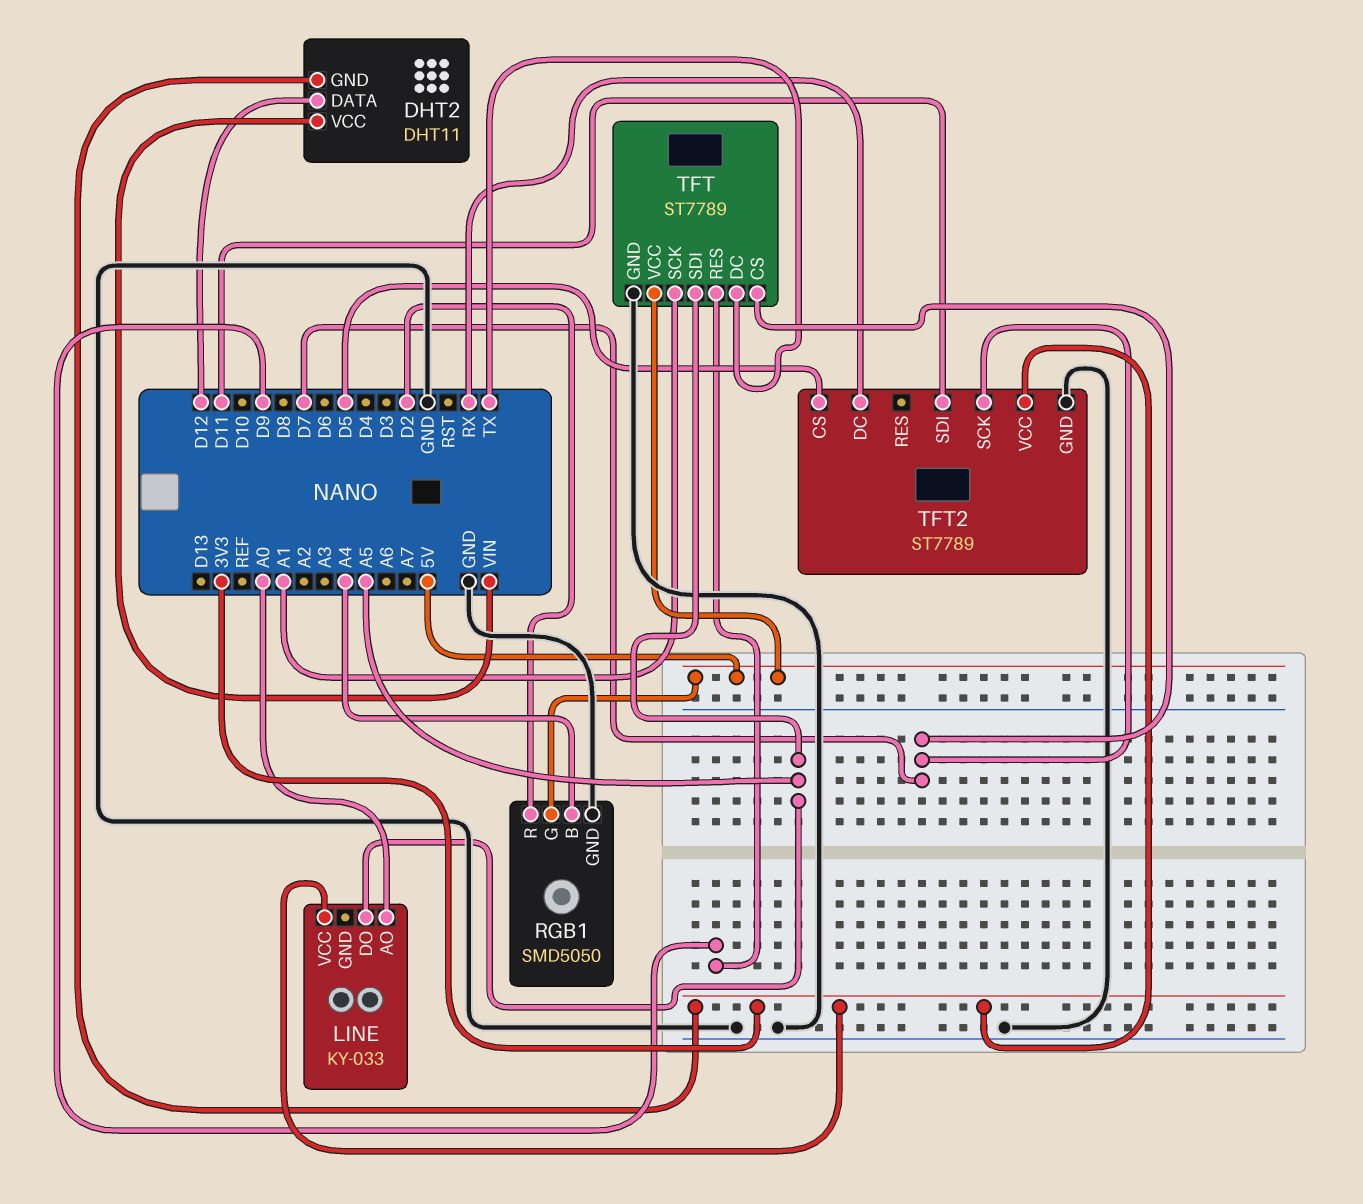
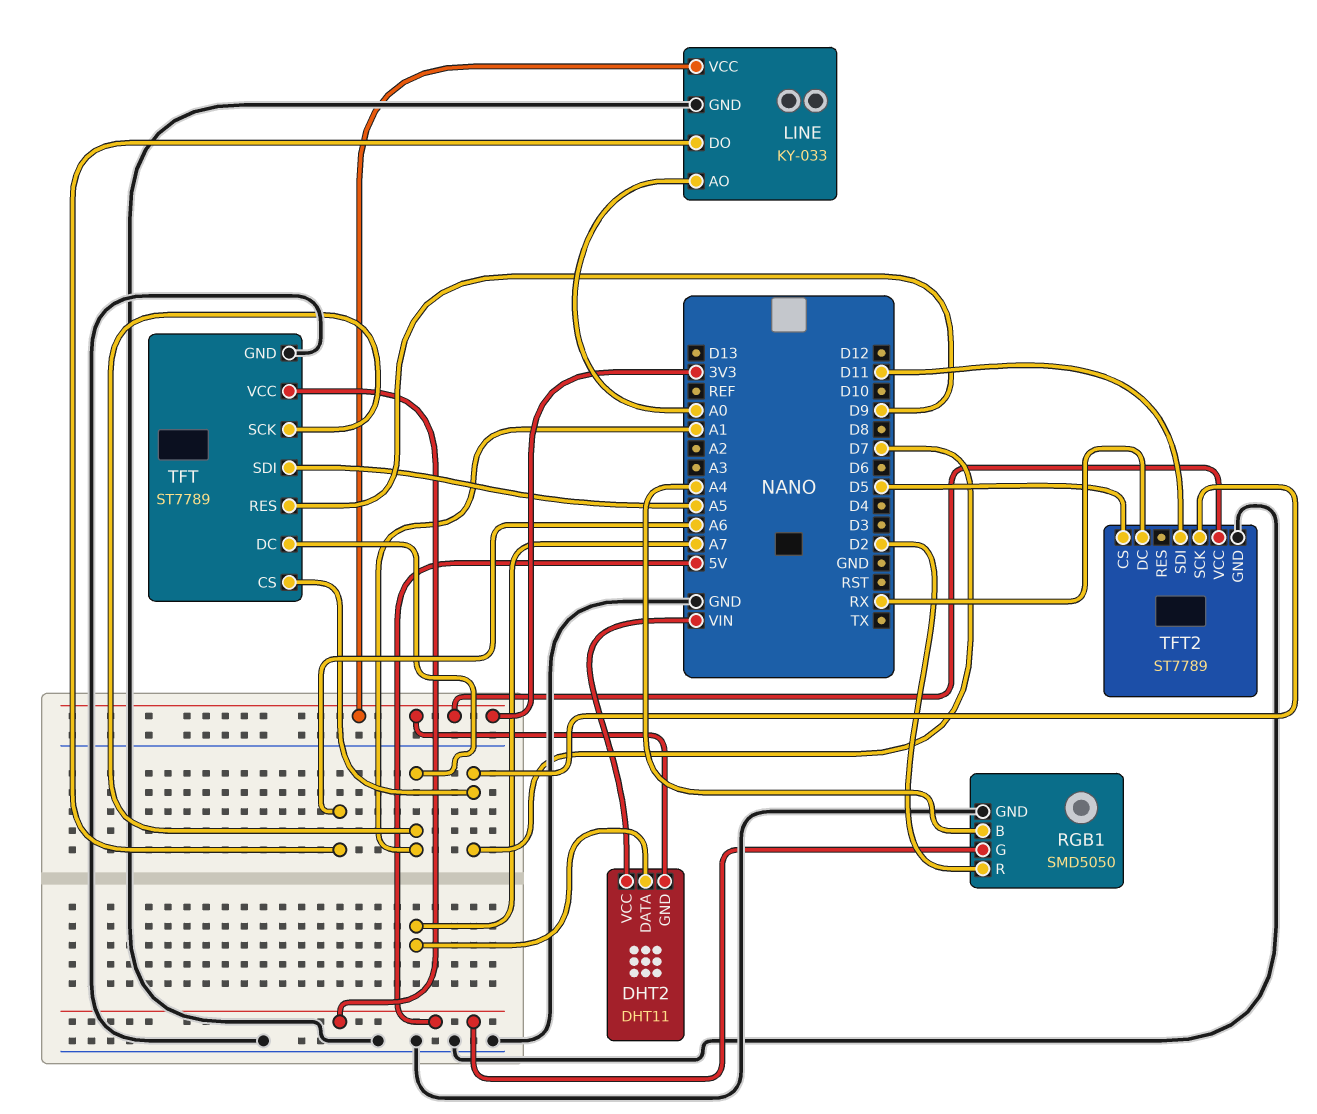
DHT2 pin DATA: D12 -> A7
LINE pin DO: A5 -> A6
LINE pin GND: none -> GND
TFT pin DC: TX -> A1

